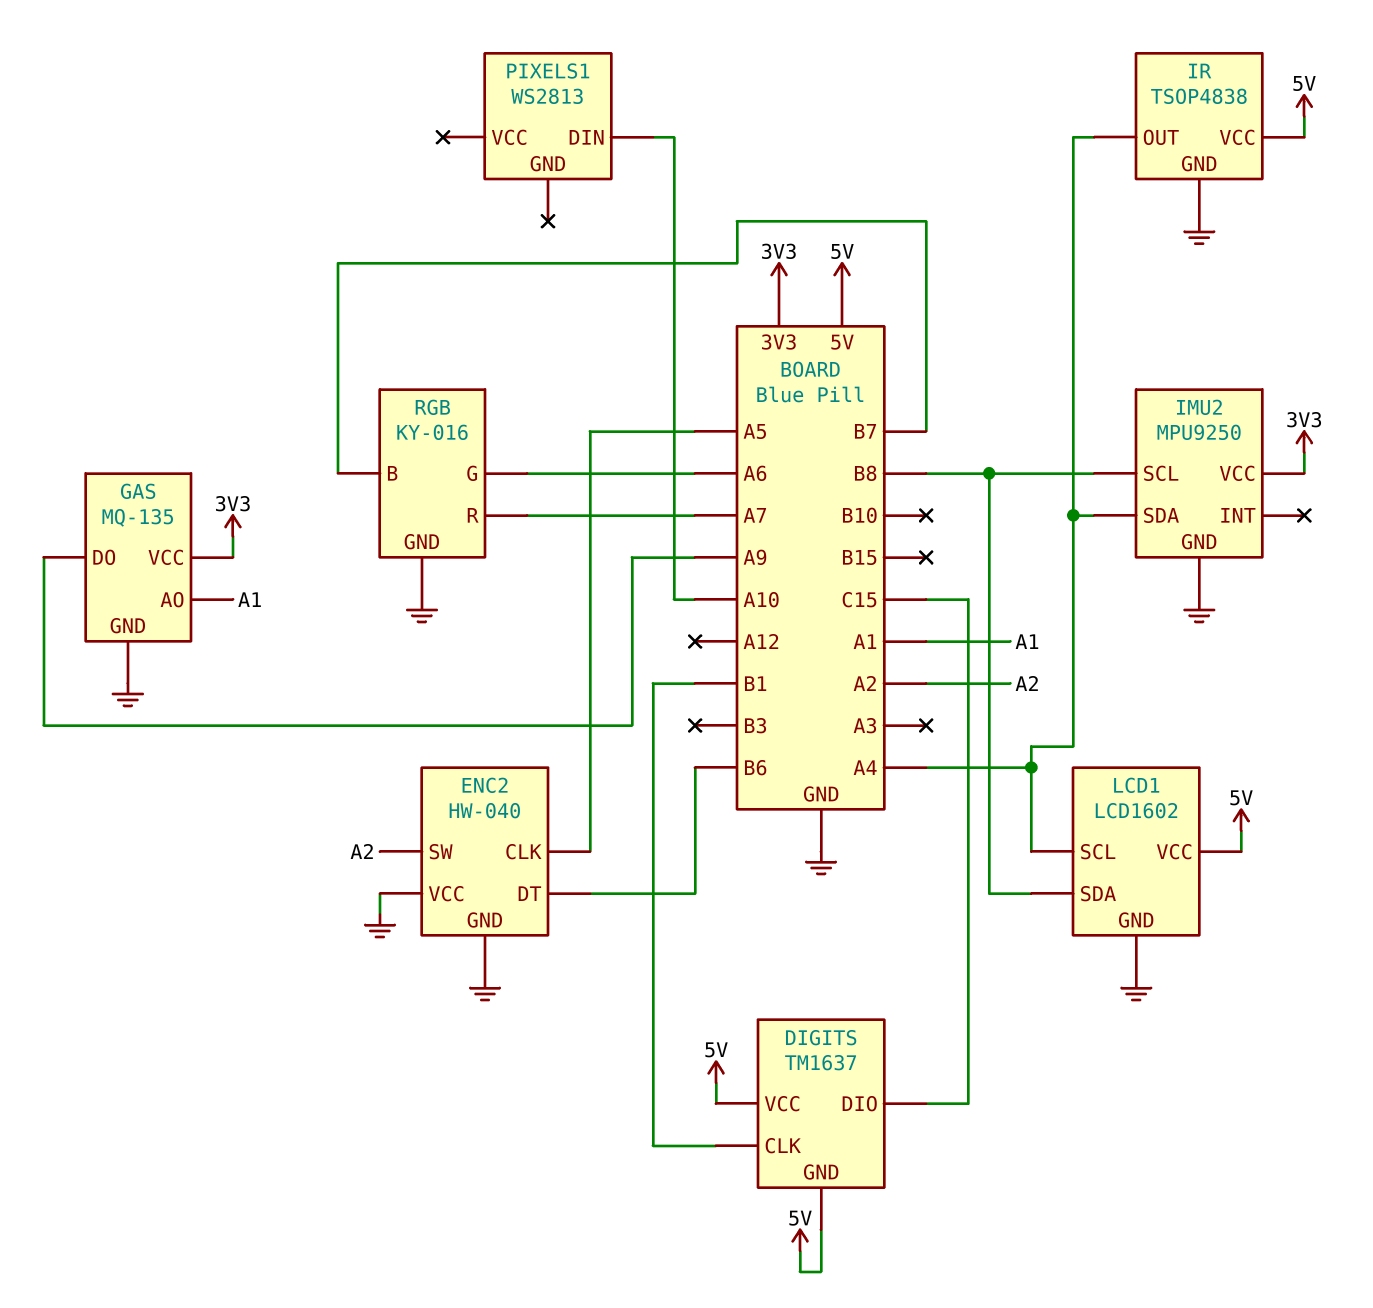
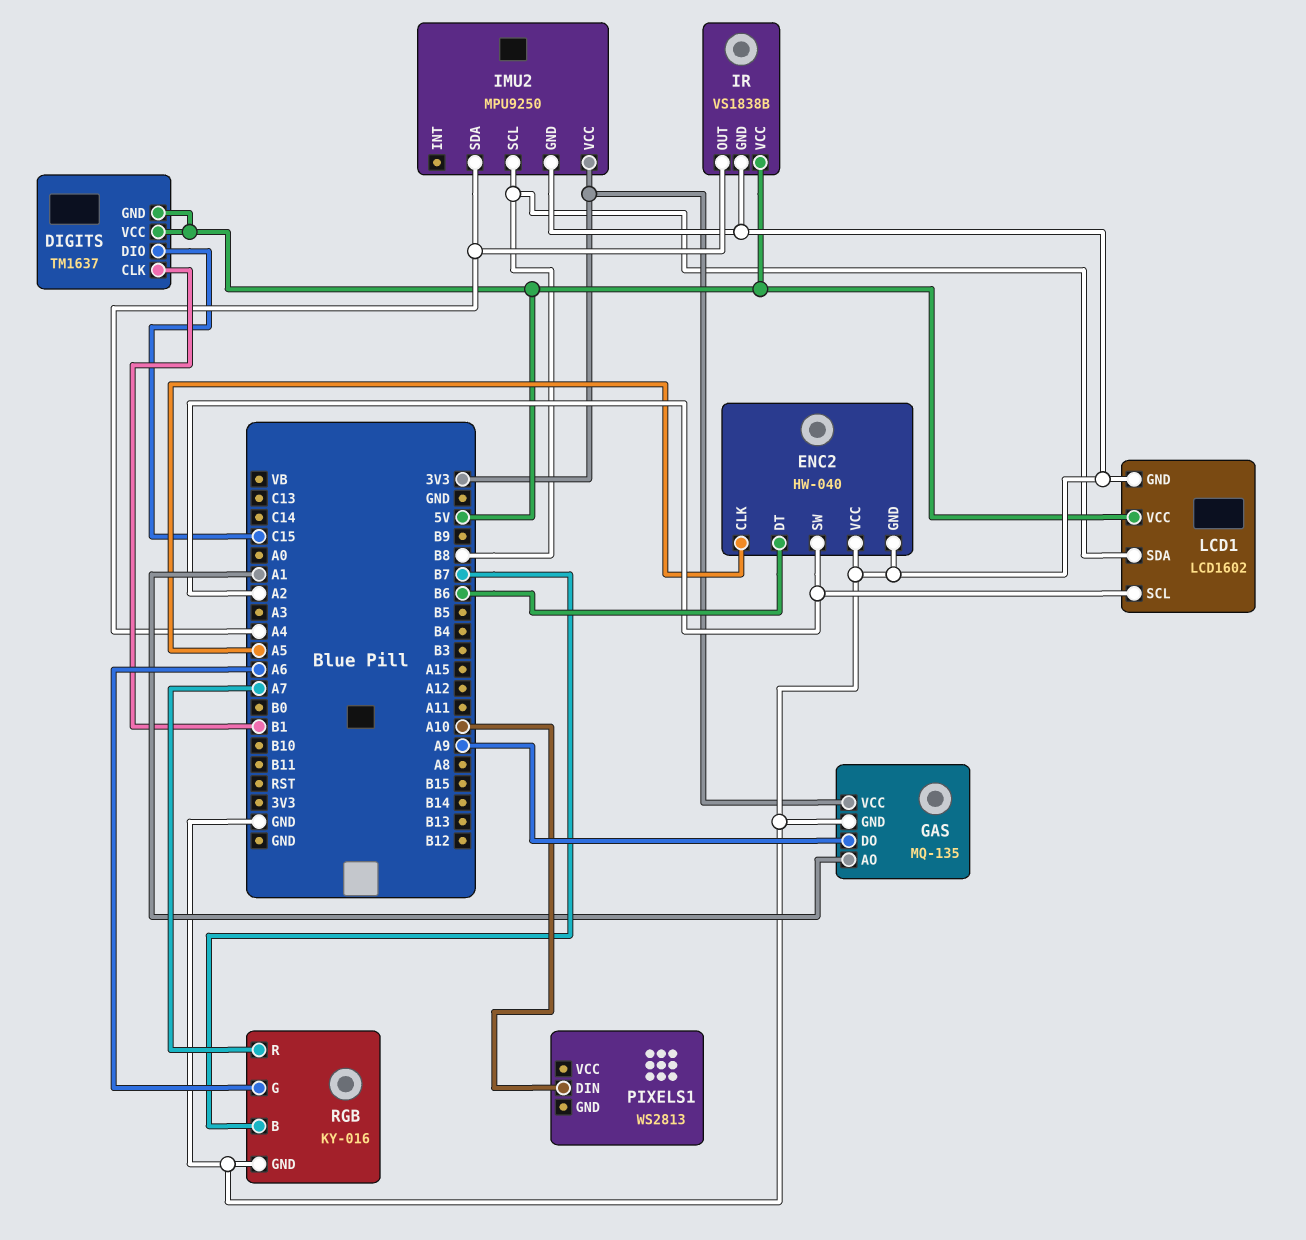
IR: TSOP4838 -> VS1838B
LCD1 pin SCL: A4 -> A2

